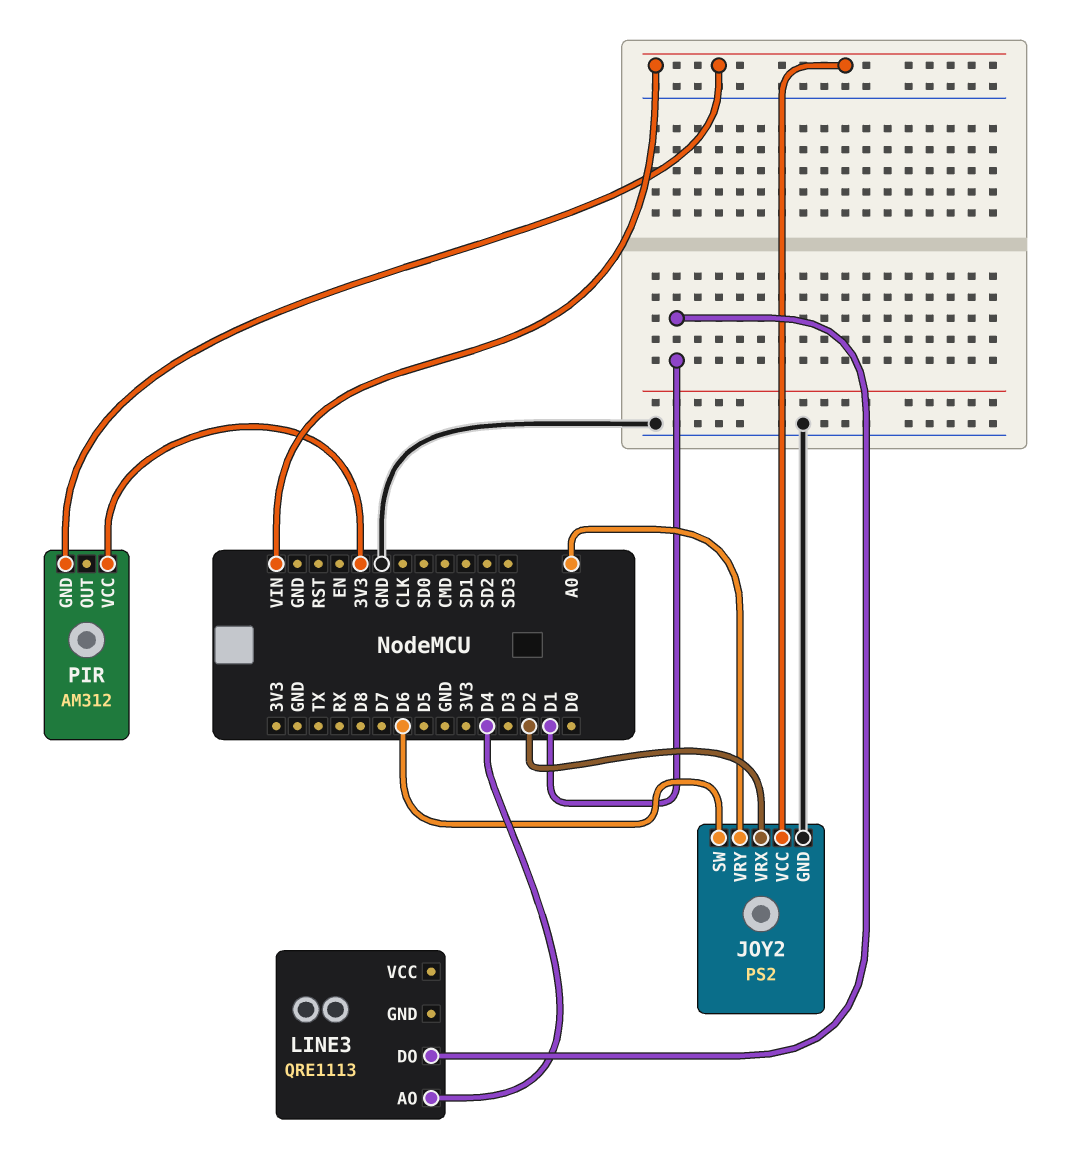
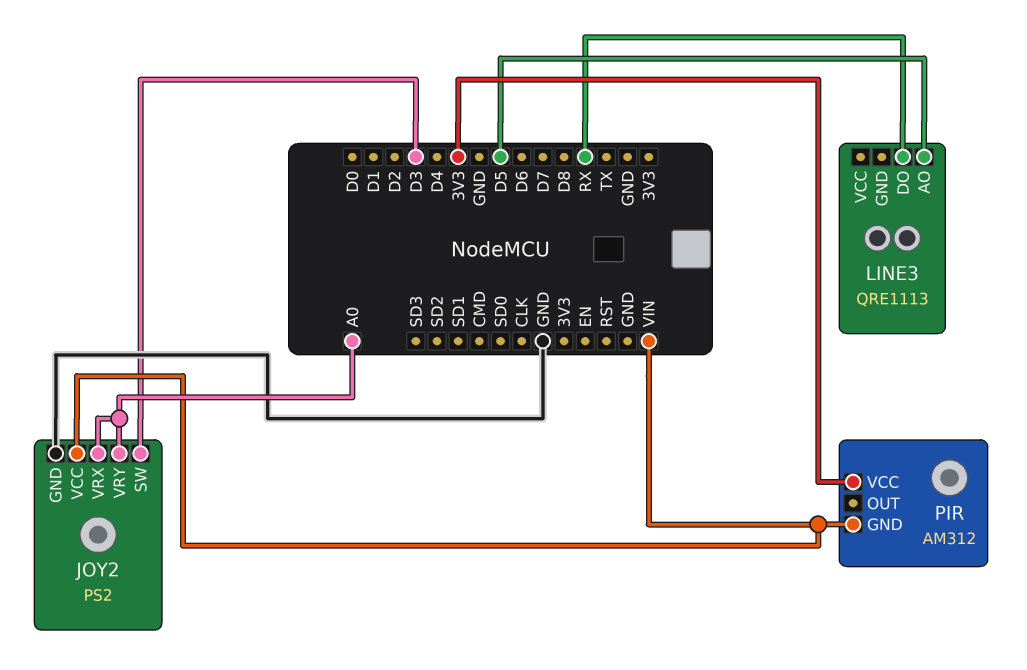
JOY2 pin SW: D6 -> D3
JOY2 pin VRX: D2 -> A0
LINE3 pin AO: D4 -> D5
LINE3 pin DO: D1 -> RX

